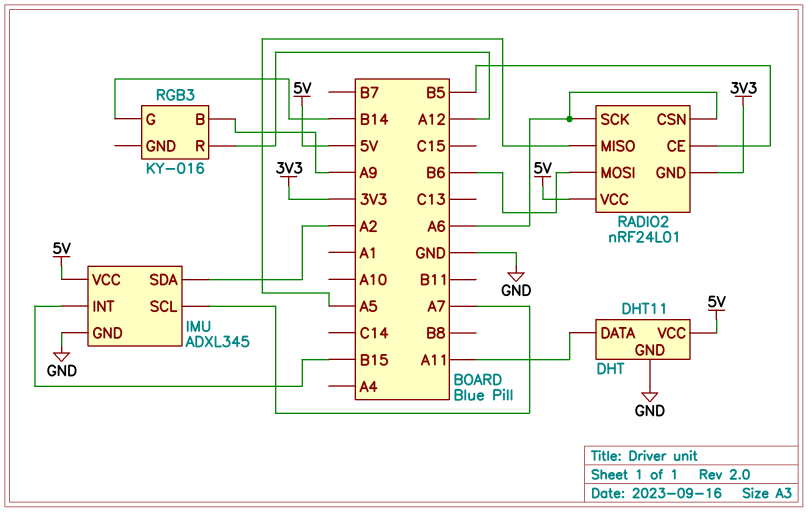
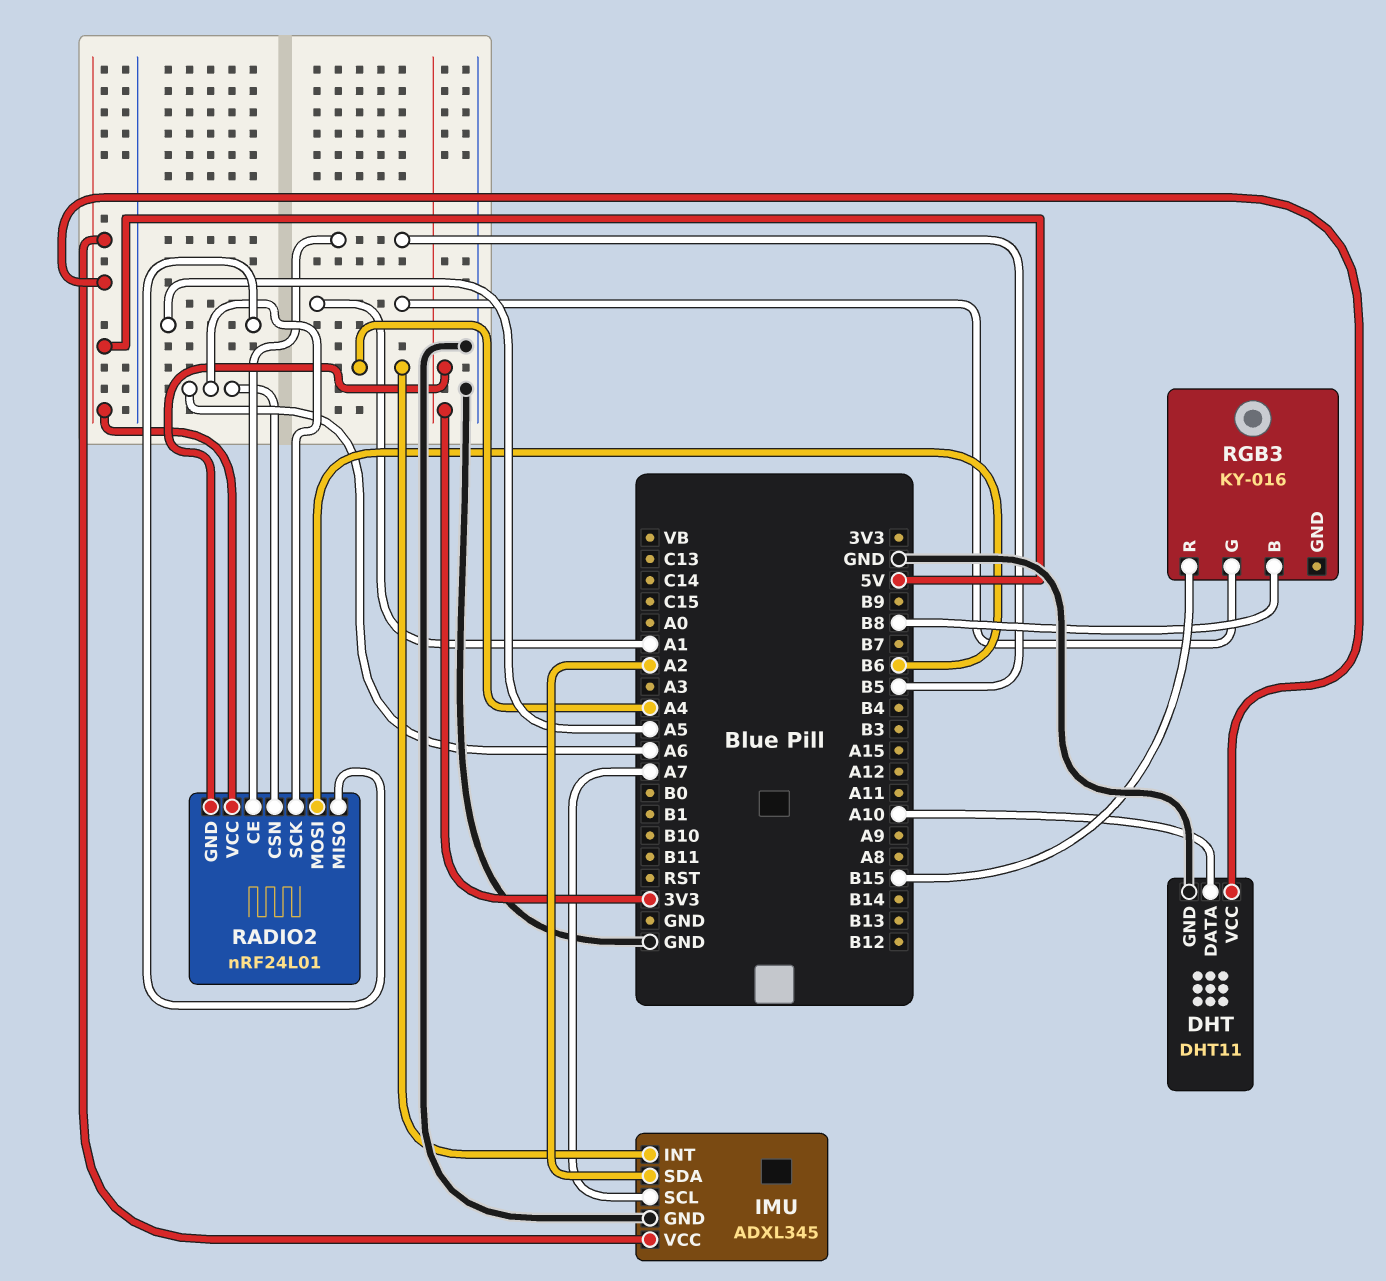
DHT pin DATA: A11 -> A10
IMU pin INT: B15 -> A4
RGB3 pin B: A9 -> B8
RGB3 pin G: B14 -> A1
RGB3 pin R: A12 -> B15

